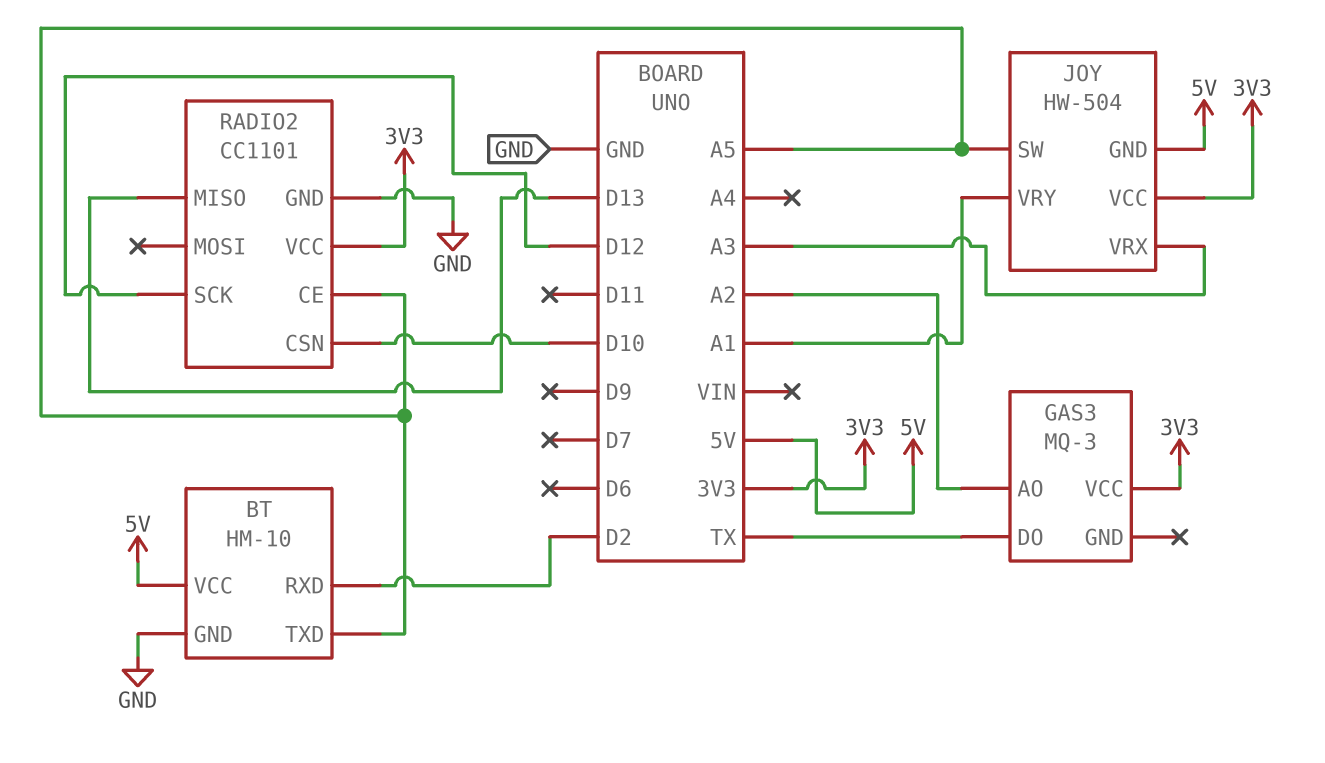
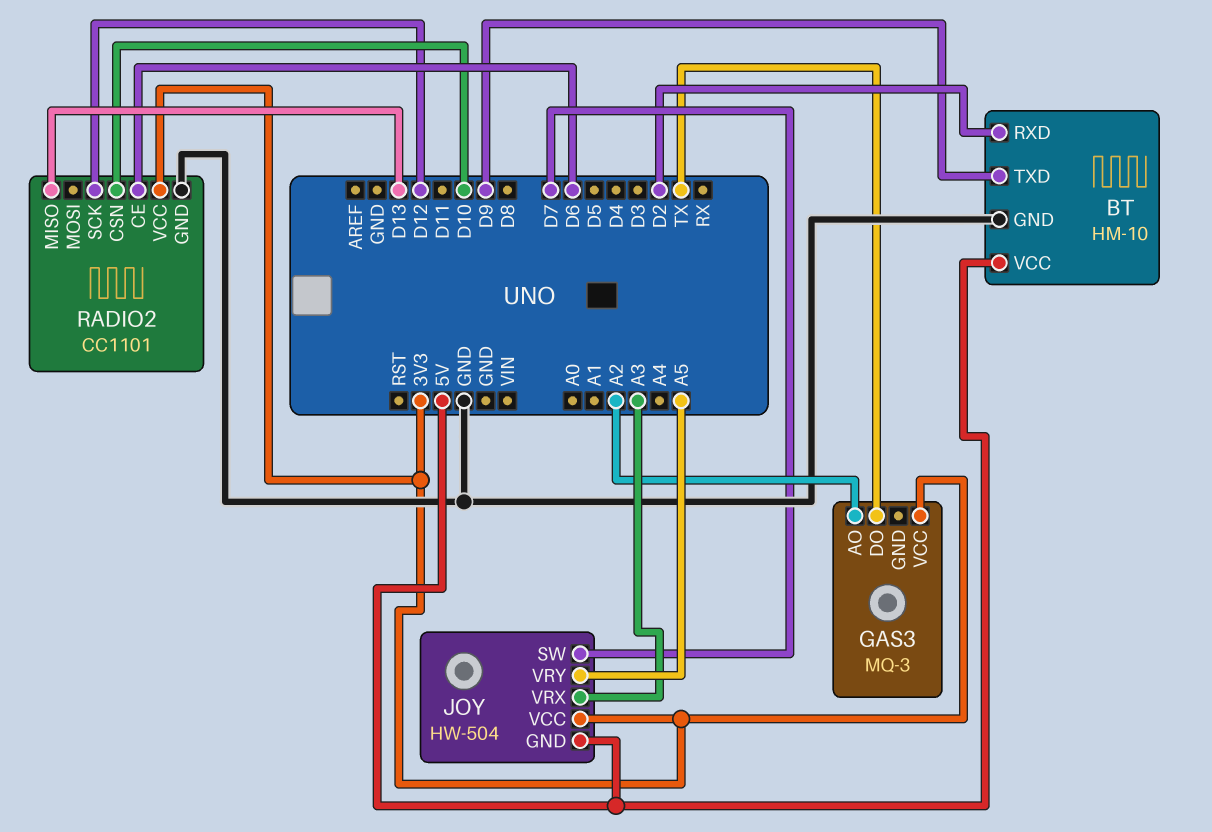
BT pin TXD: A5 -> D9
JOY pin SW: A5 -> D7
JOY pin VRY: A1 -> A5
RADIO2 pin CE: A5 -> D6

